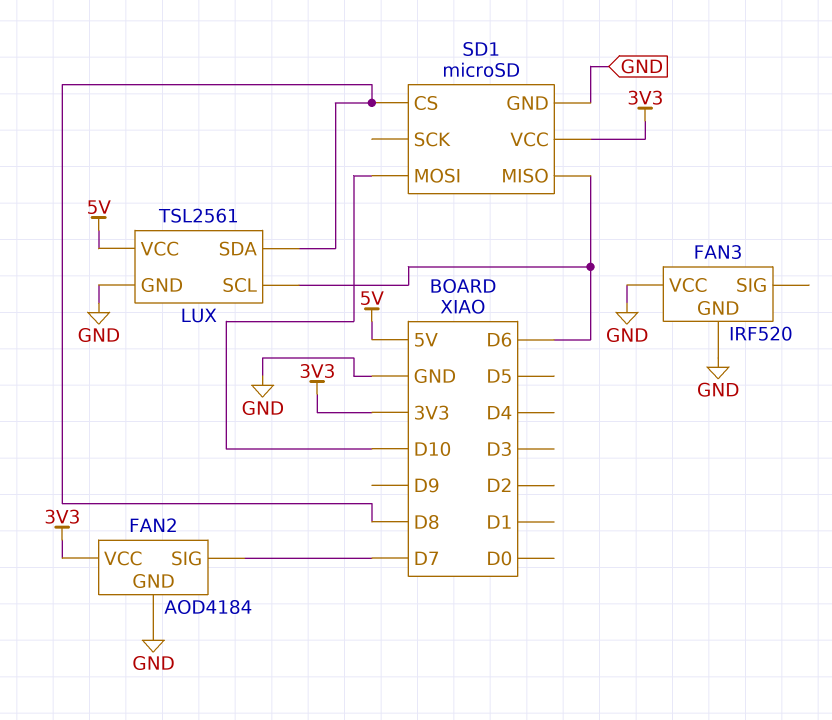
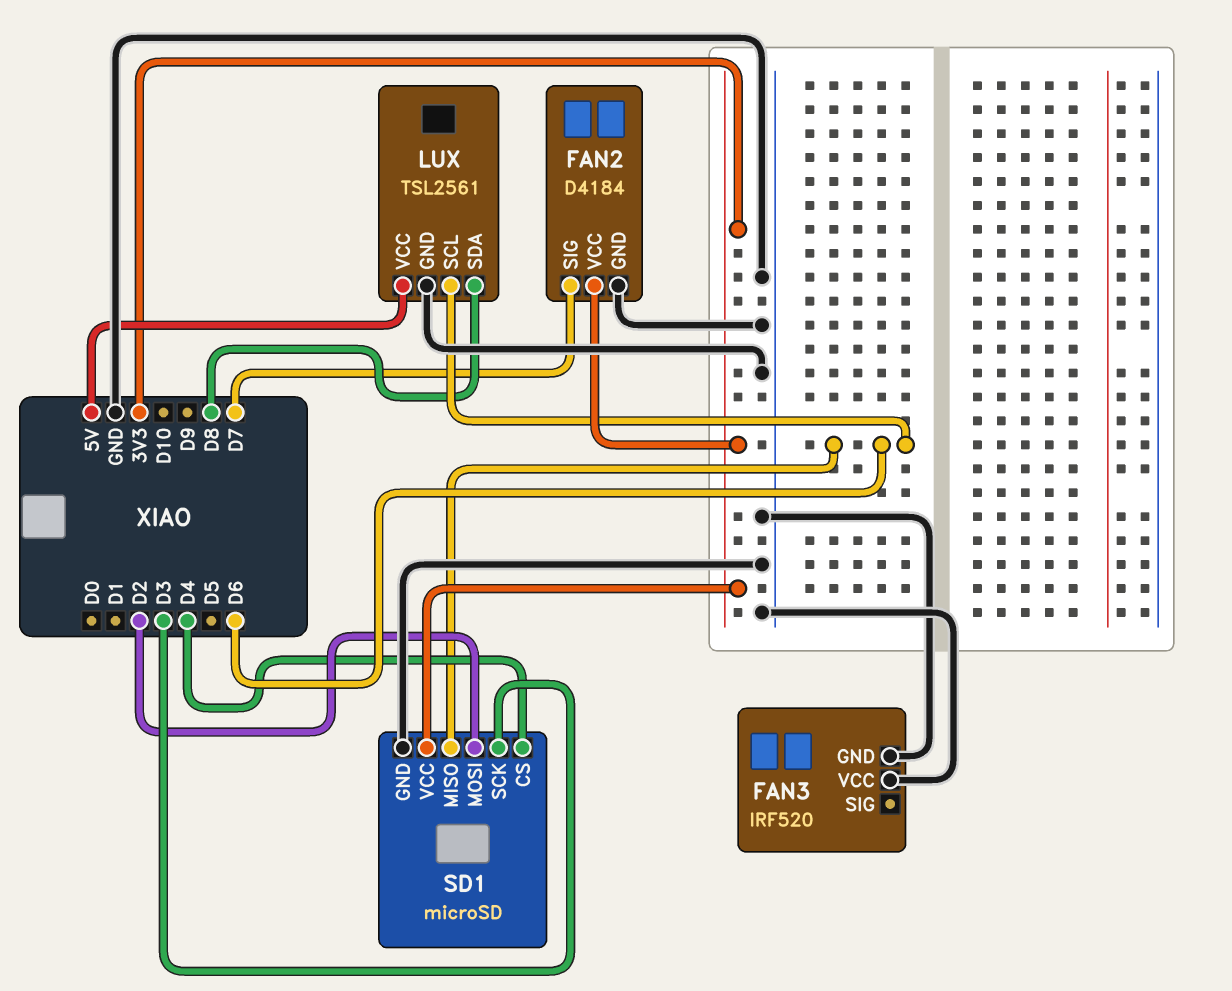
FAN2: AOD4184 -> D4184
SD1 pin CS: D8 -> D4
SD1 pin MOSI: D10 -> D2
SD1 pin SCK: none -> D3

